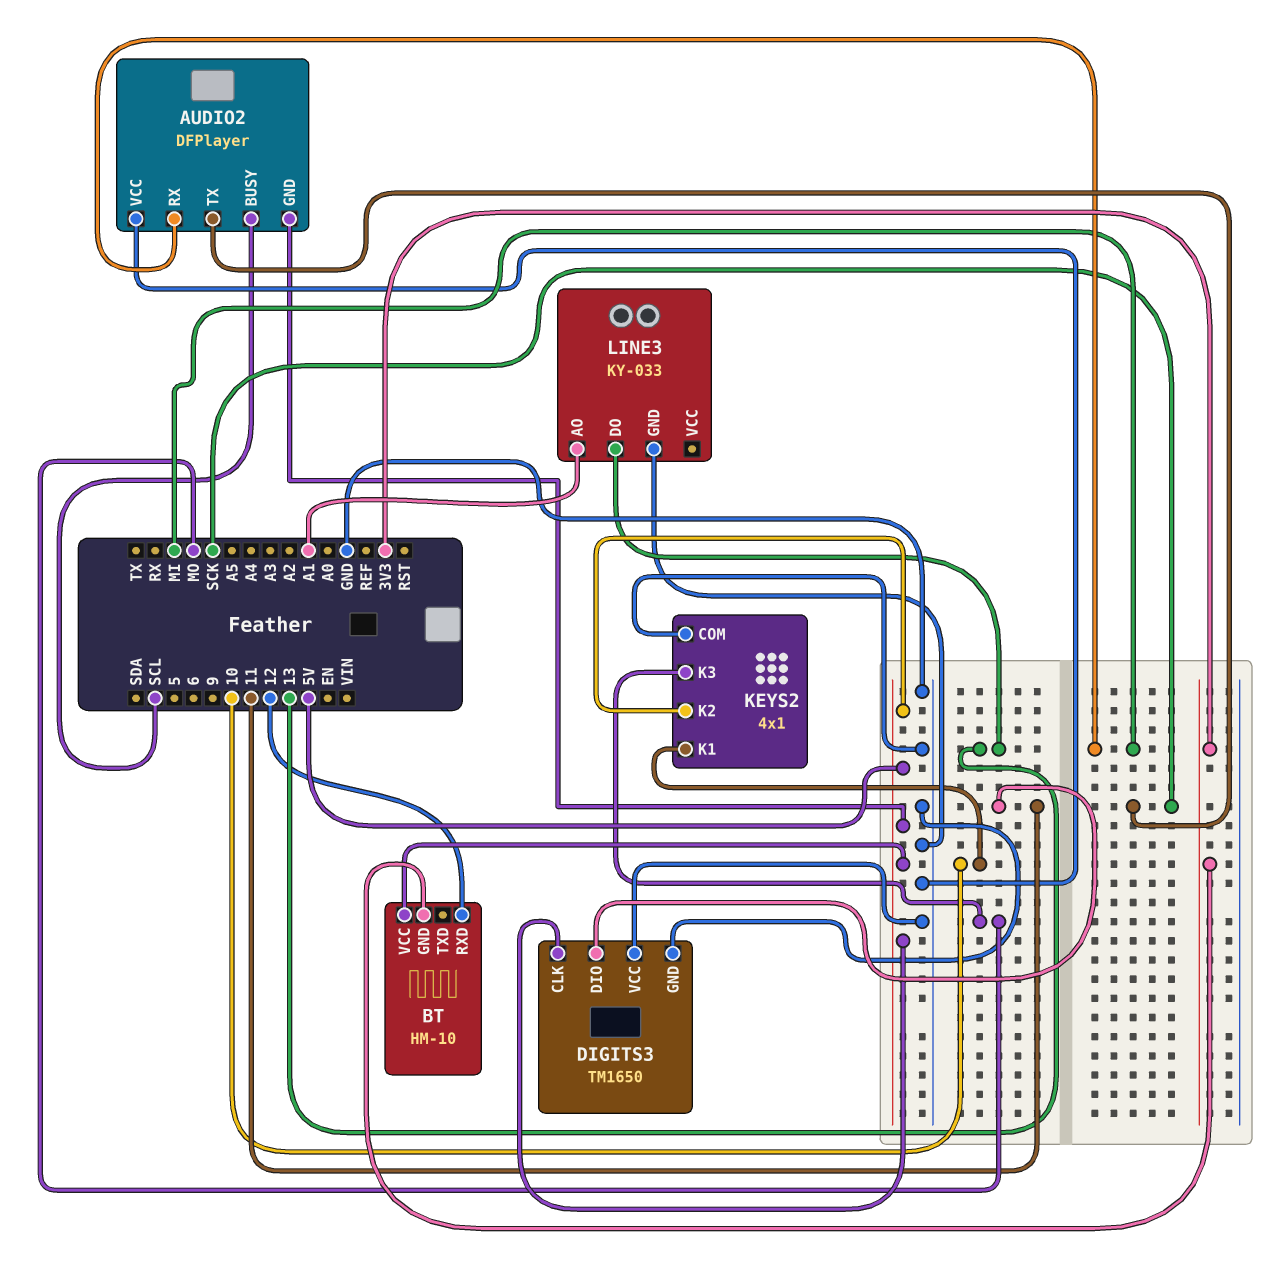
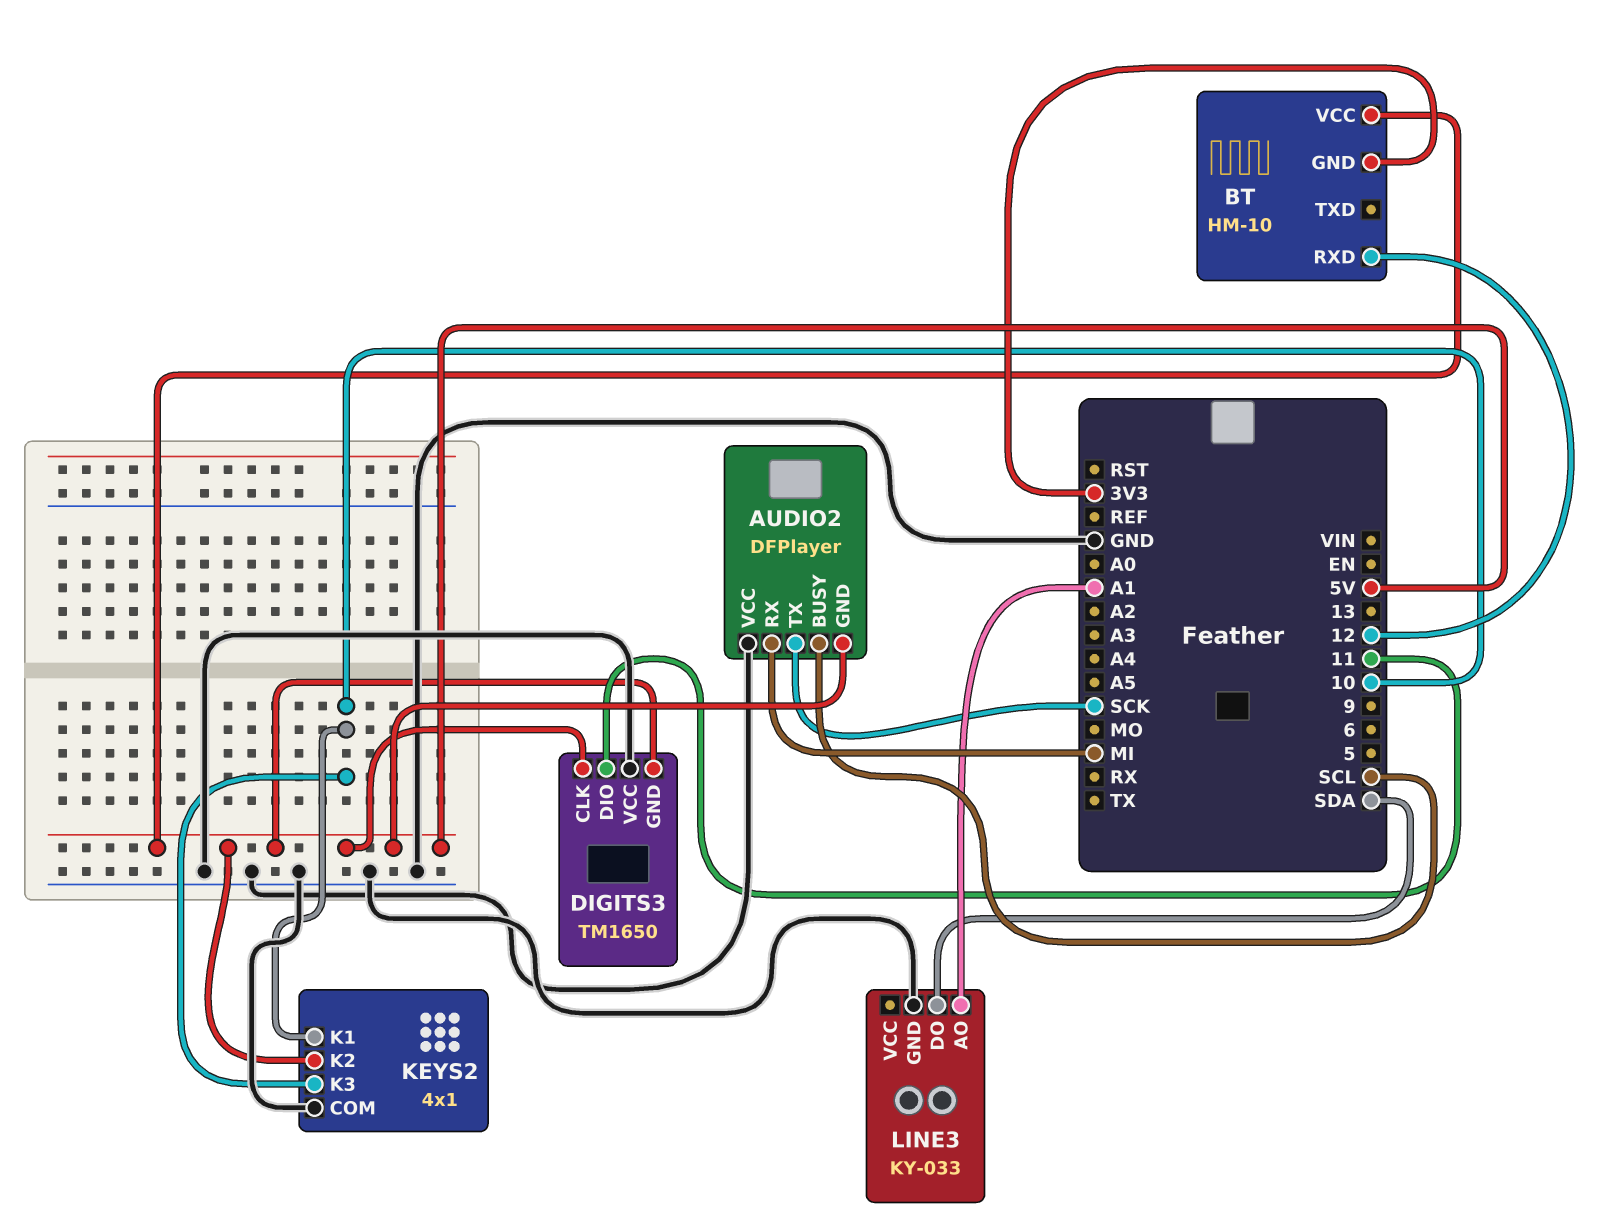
DIGITS3 pin GND: GND -> 5V
KEYS2 pin K3: MO -> 10
LINE3 pin DO: 13 -> SDA

